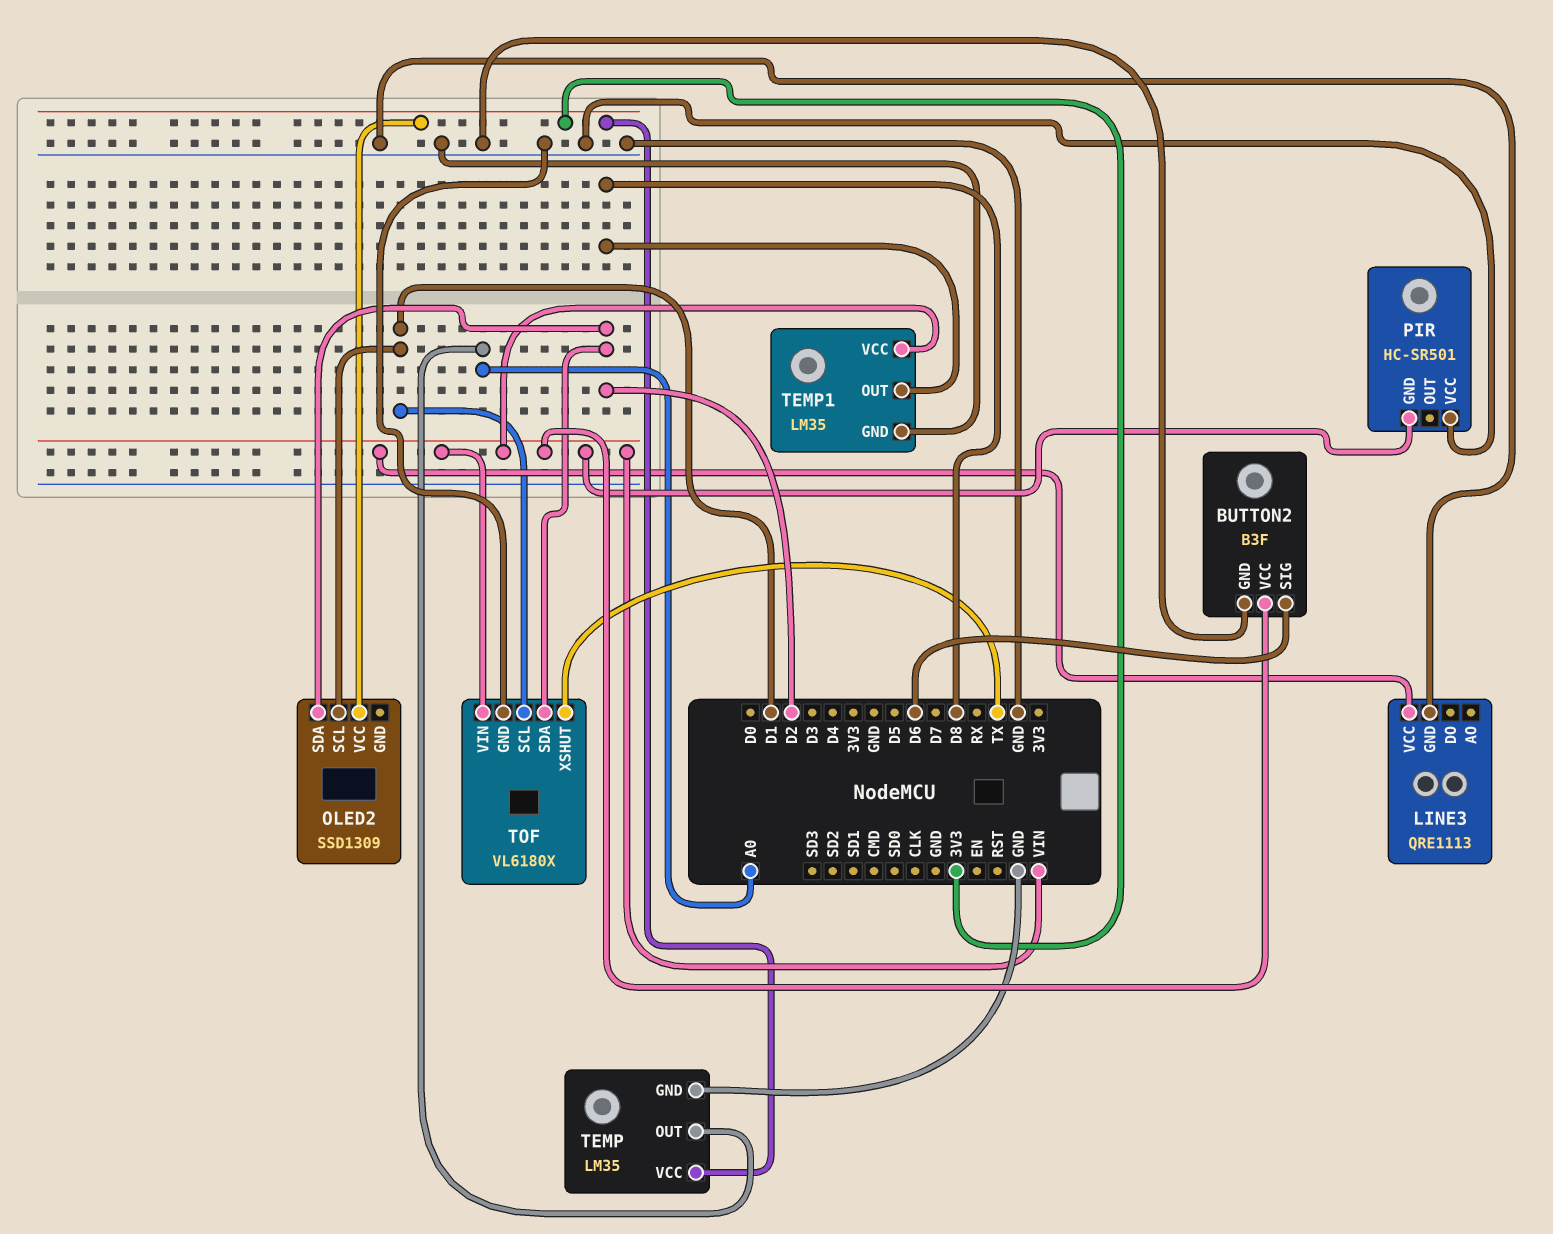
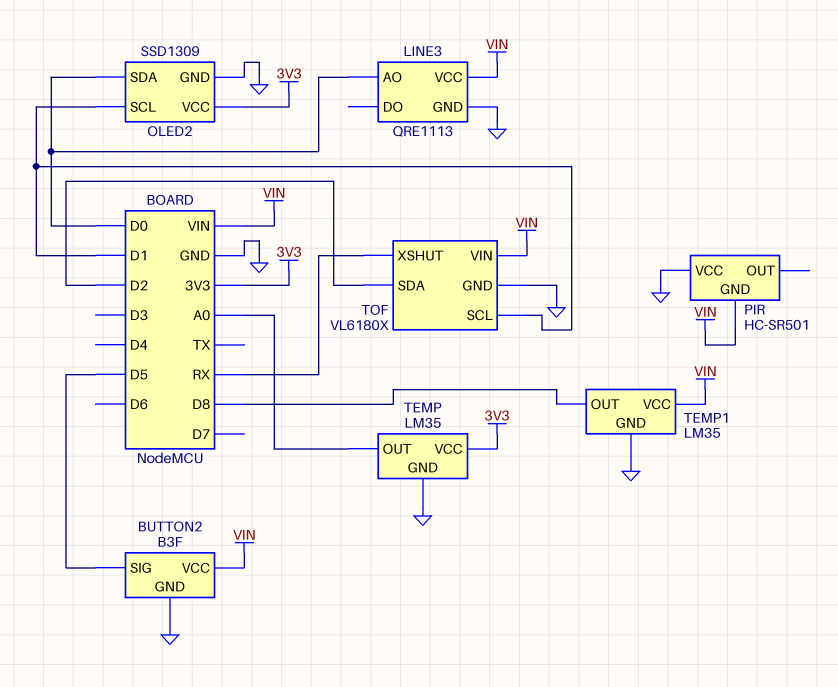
BUTTON2 pin SIG: D6 -> D5
LINE3 pin AO: none -> D0
OLED2 pin GND: none -> GND
OLED2 pin SDA: D2 -> D0
TOF pin XSHUT: TX -> RX

